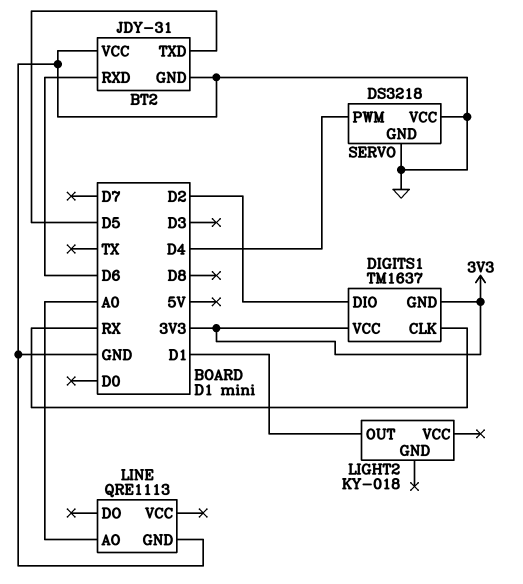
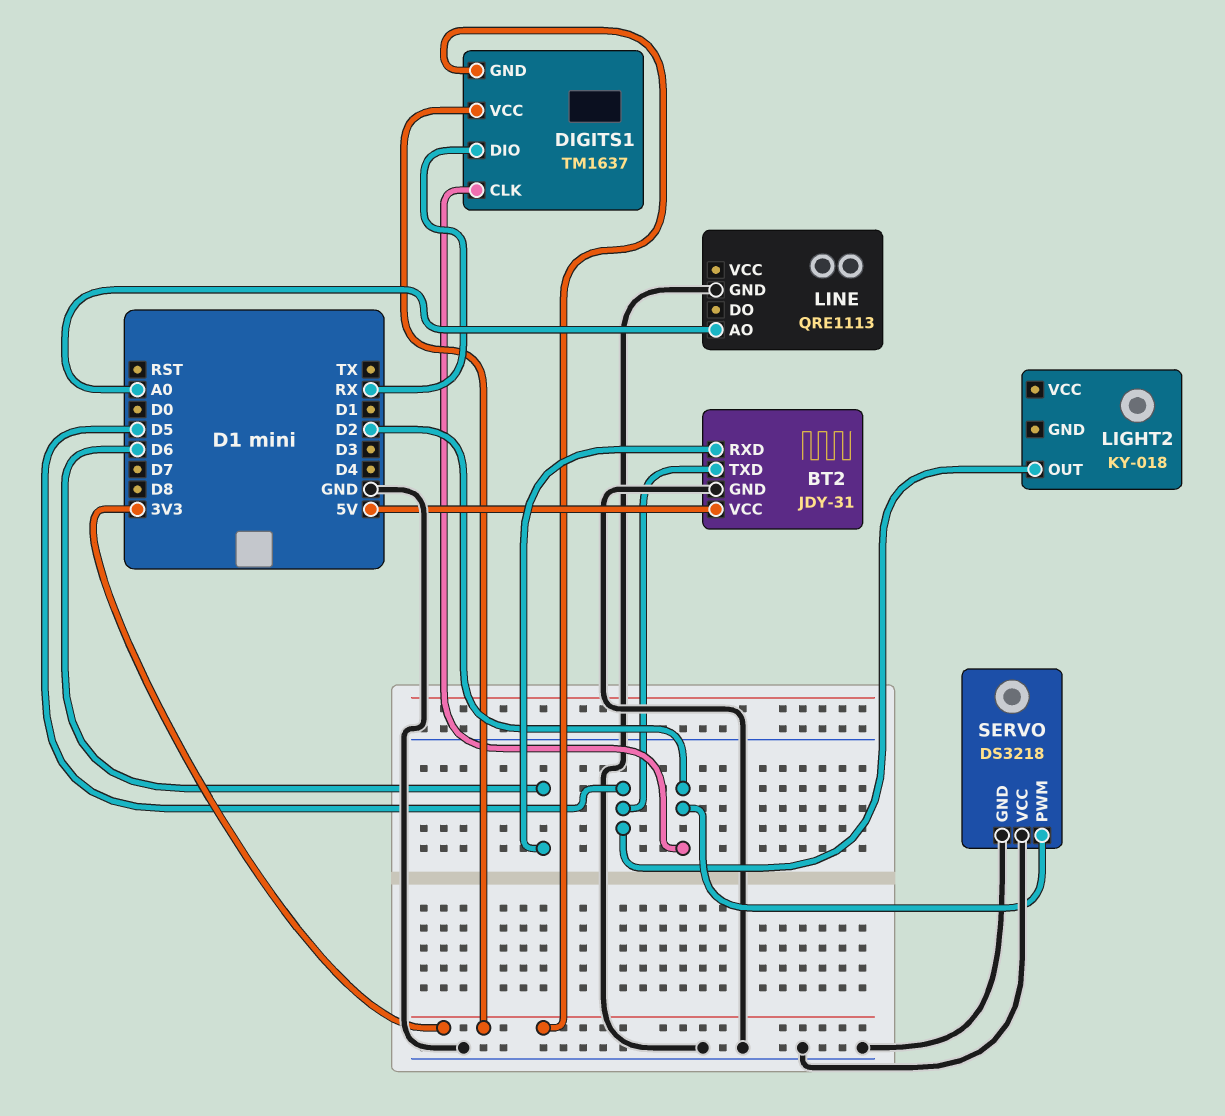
BT2 pin VCC: GND -> 5V
DIGITS1 pin CLK: RX -> D2
DIGITS1 pin DIO: D2 -> RX
LIGHT2 pin OUT: D1 -> D5
SERVO pin PWM: D4 -> D2

